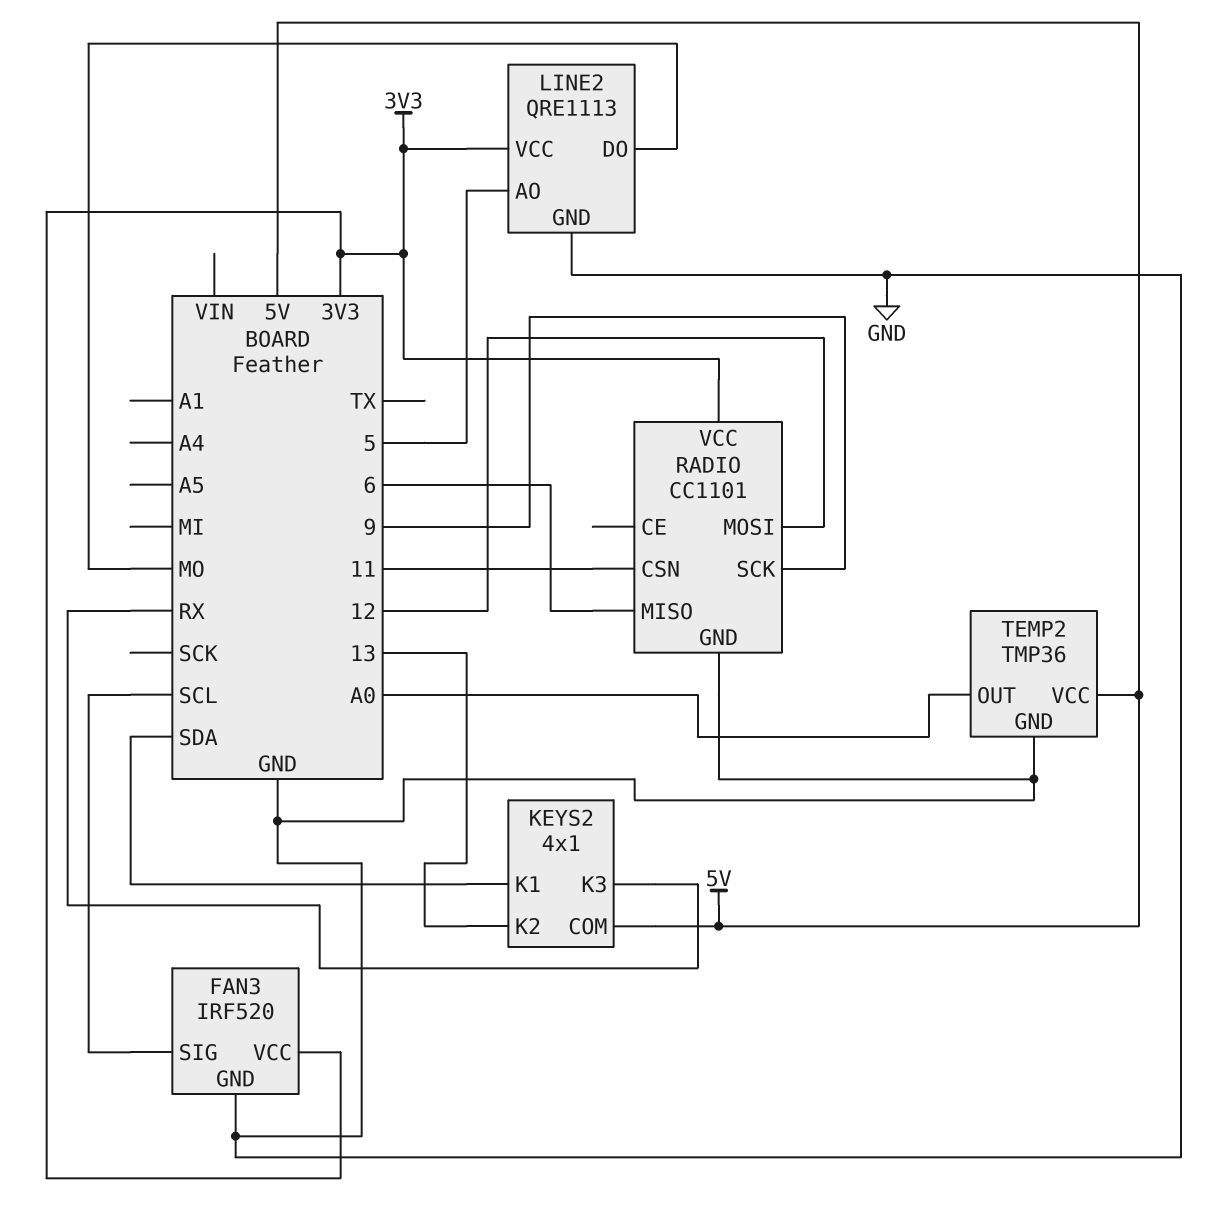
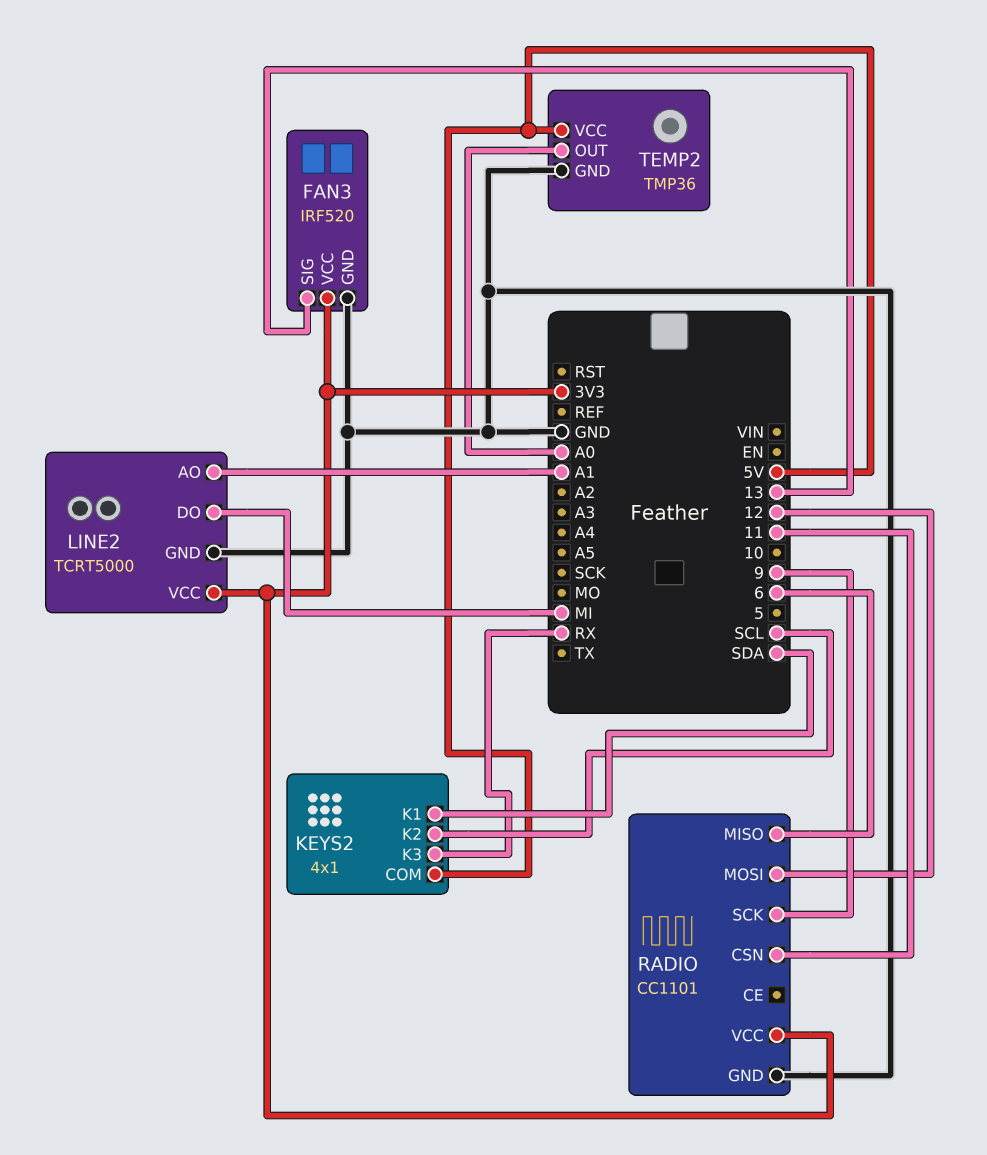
FAN3 pin SIG: SCL -> 13
KEYS2 pin K2: 13 -> SCL
LINE2: QRE1113 -> TCRT5000
LINE2 pin AO: 5 -> A1
LINE2 pin DO: MO -> MI

